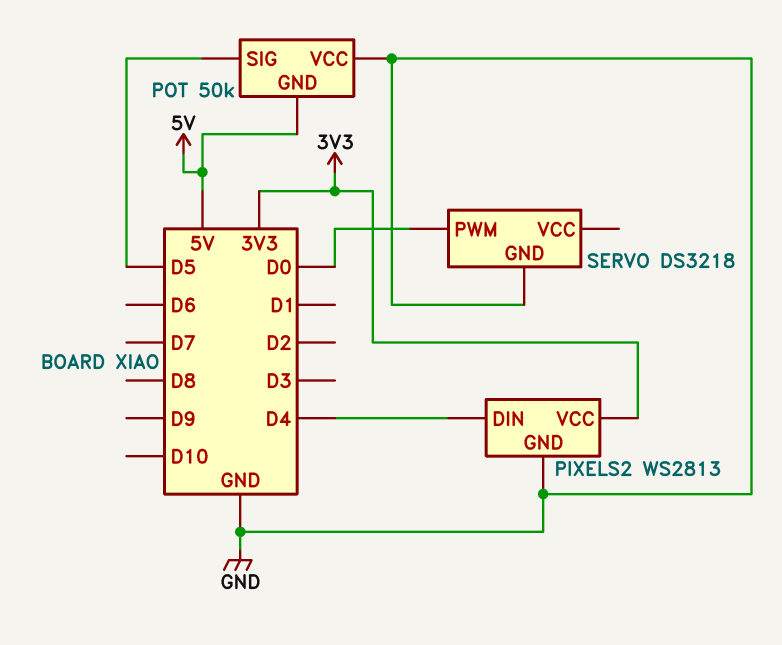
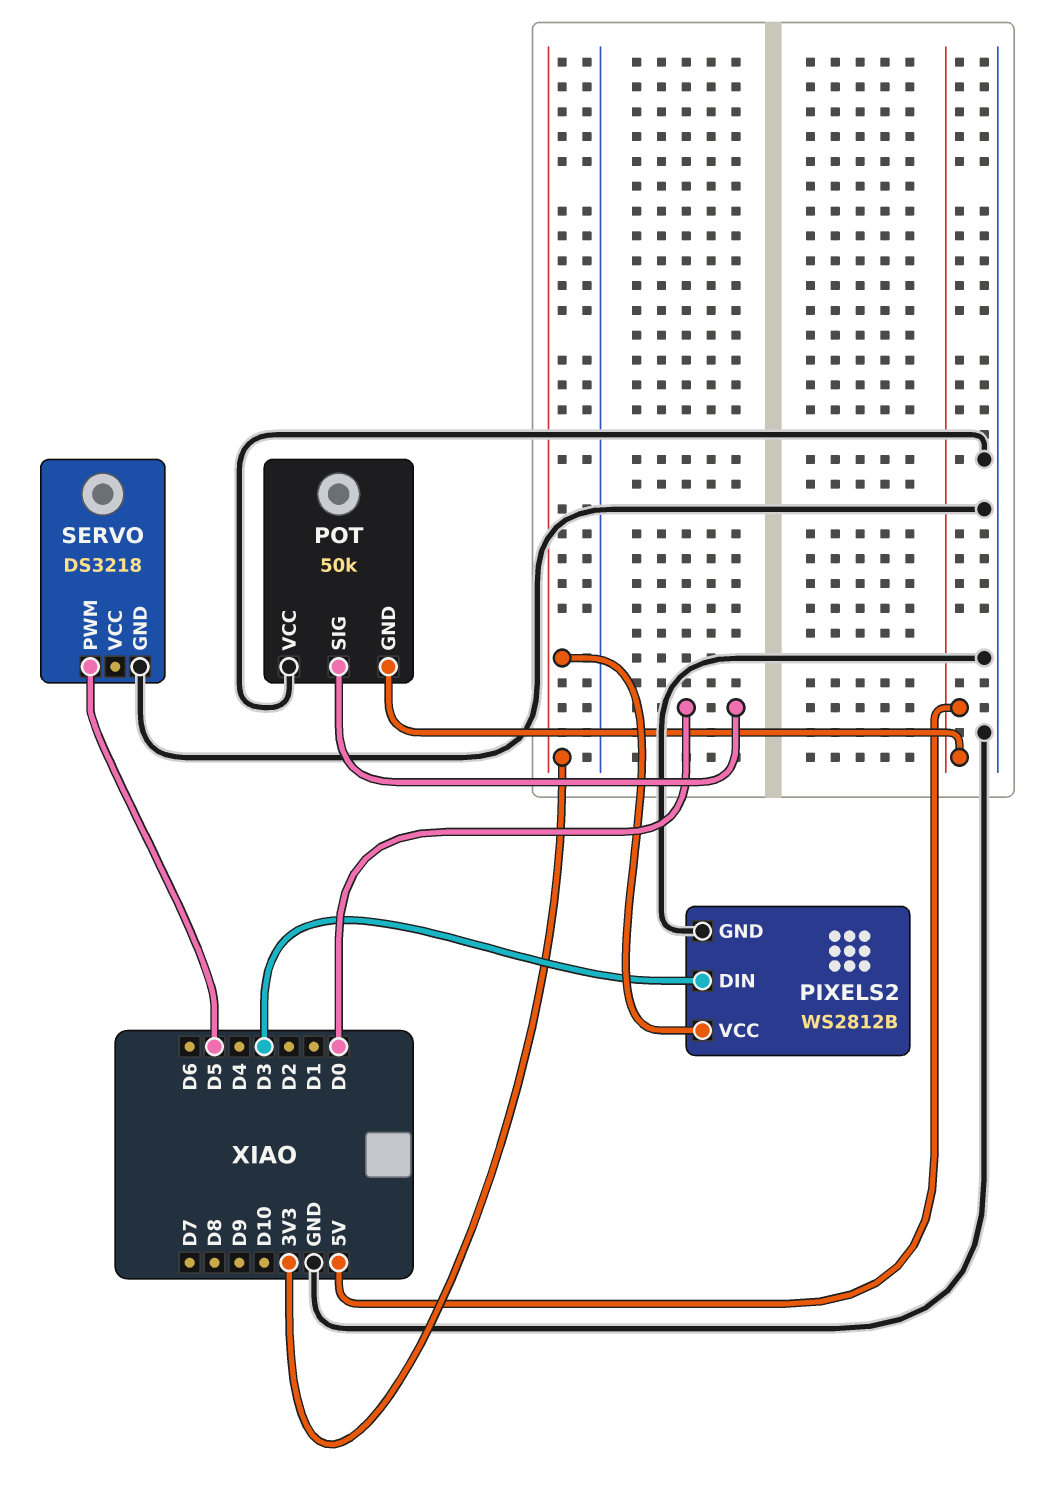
PIXELS2: WS2813 -> WS2812B
PIXELS2 pin DIN: D4 -> D3
POT pin SIG: D5 -> D0
SERVO pin PWM: D0 -> D5

